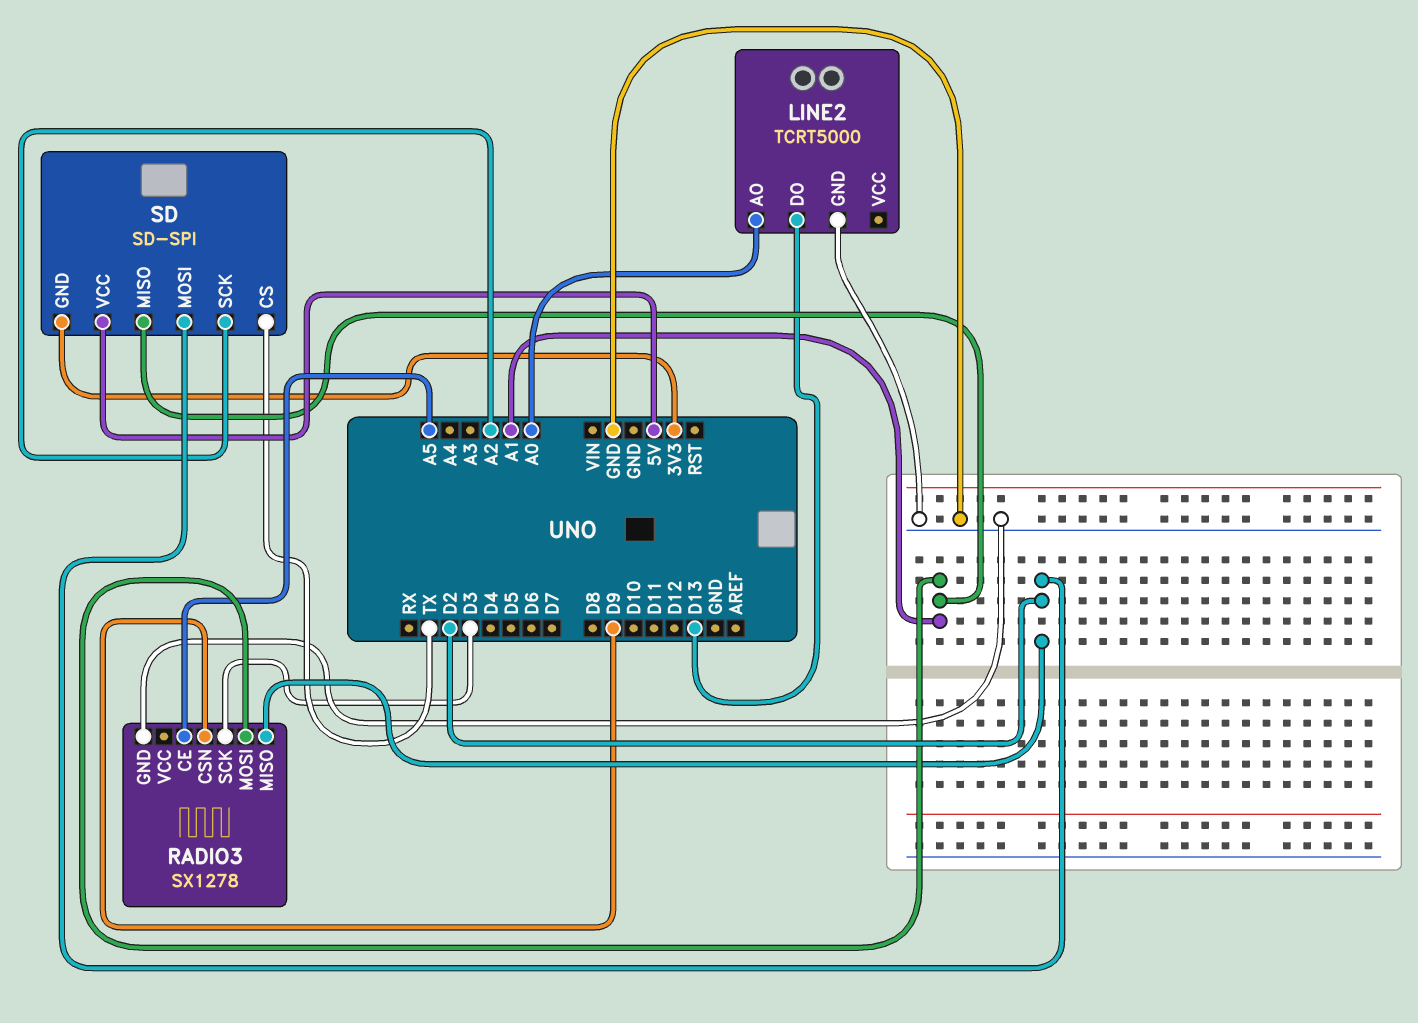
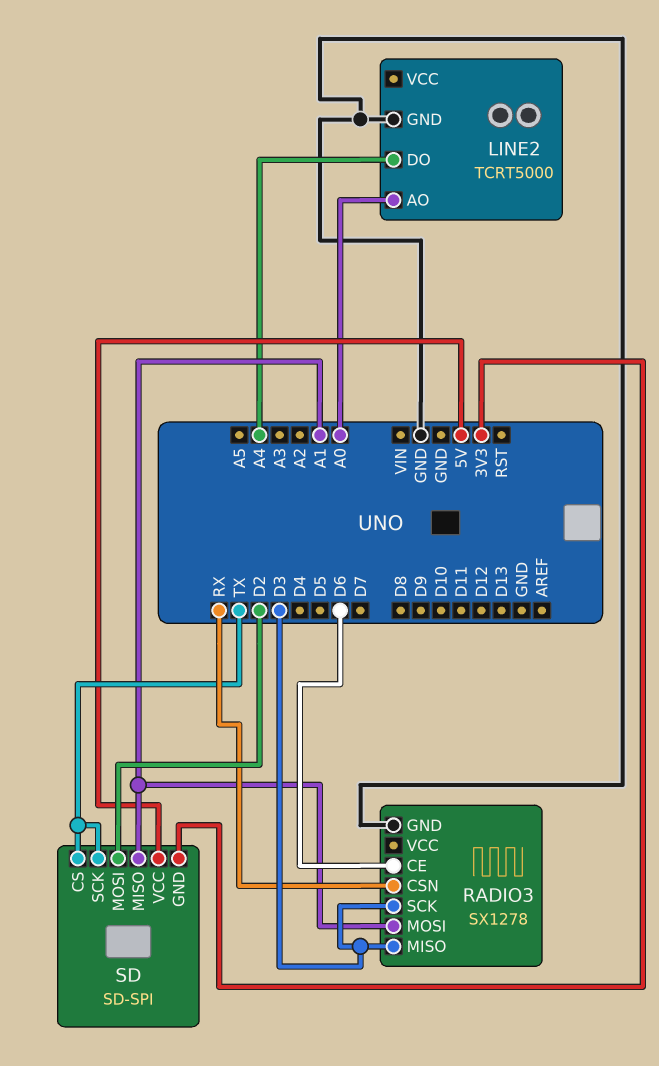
LINE2 pin DO: D13 -> A4
RADIO3 pin CE: A5 -> D6
RADIO3 pin CSN: D9 -> RX
RADIO3 pin MISO: D2 -> D3
SD pin SCK: A2 -> TX

